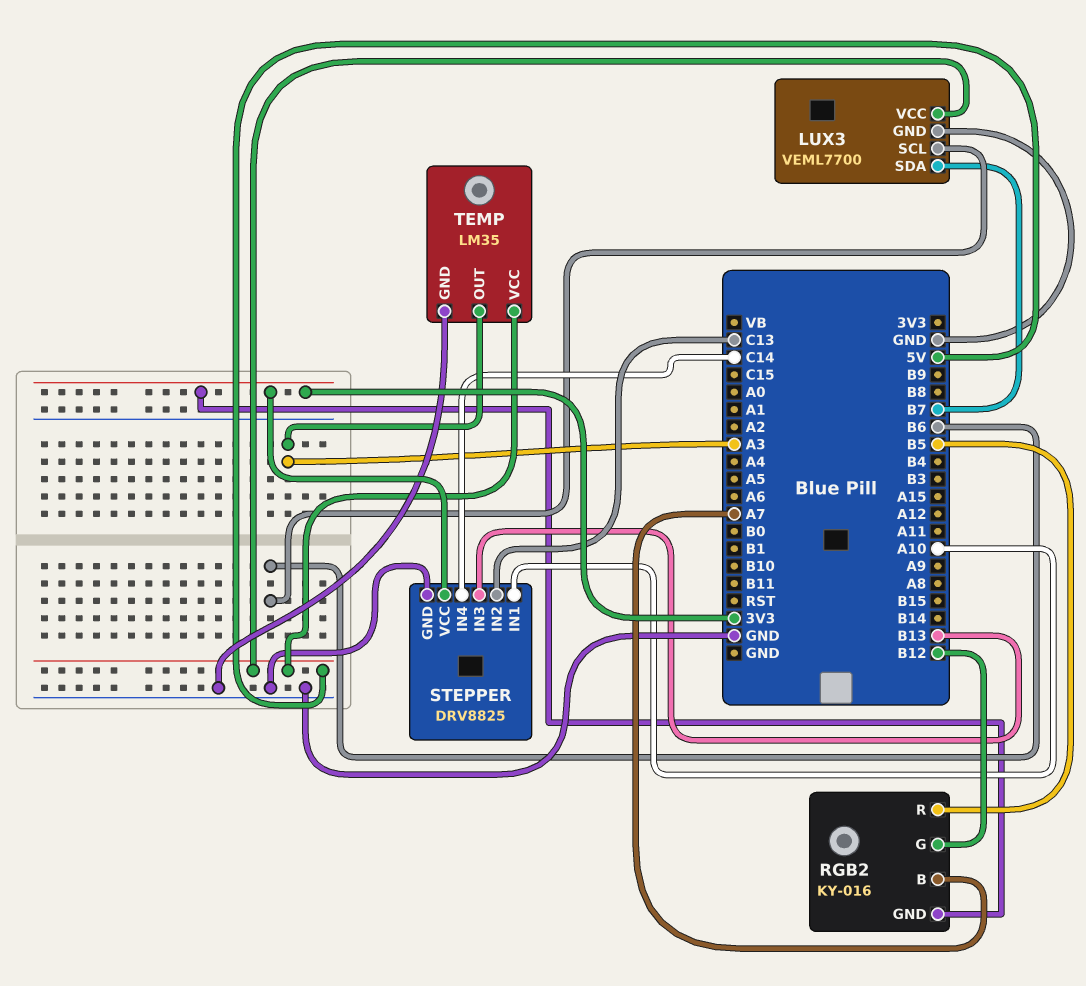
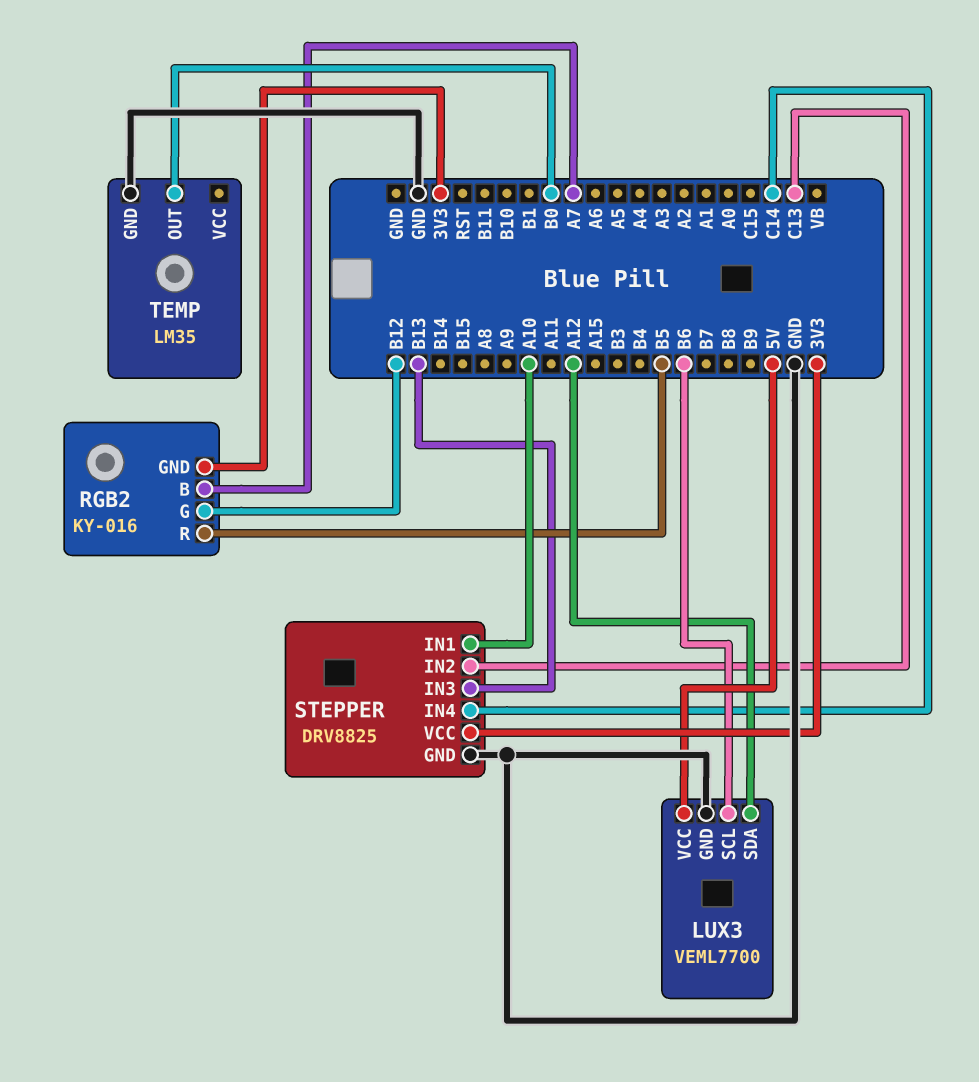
LUX3 pin SDA: B7 -> A12
TEMP pin OUT: A3 -> B0
TEMP pin VCC: 5V -> none

